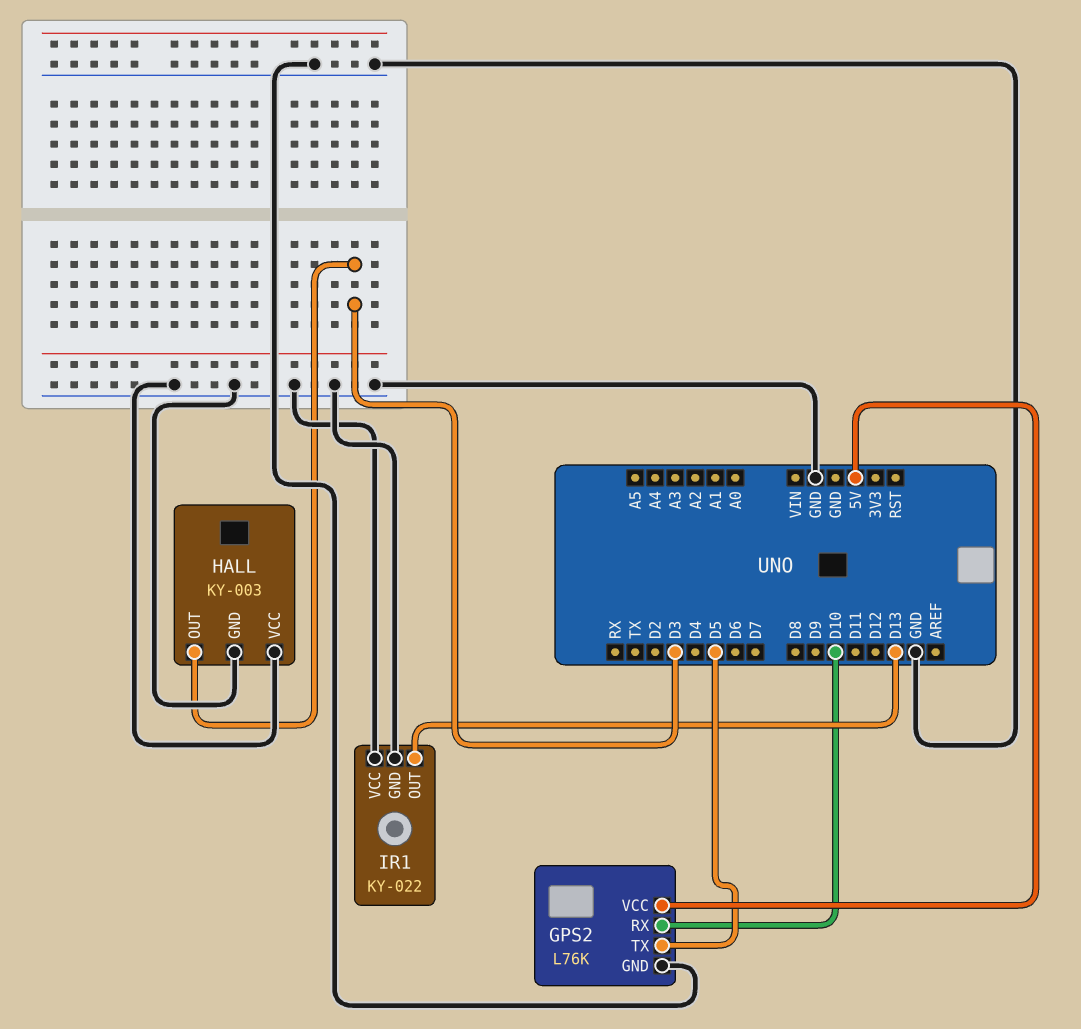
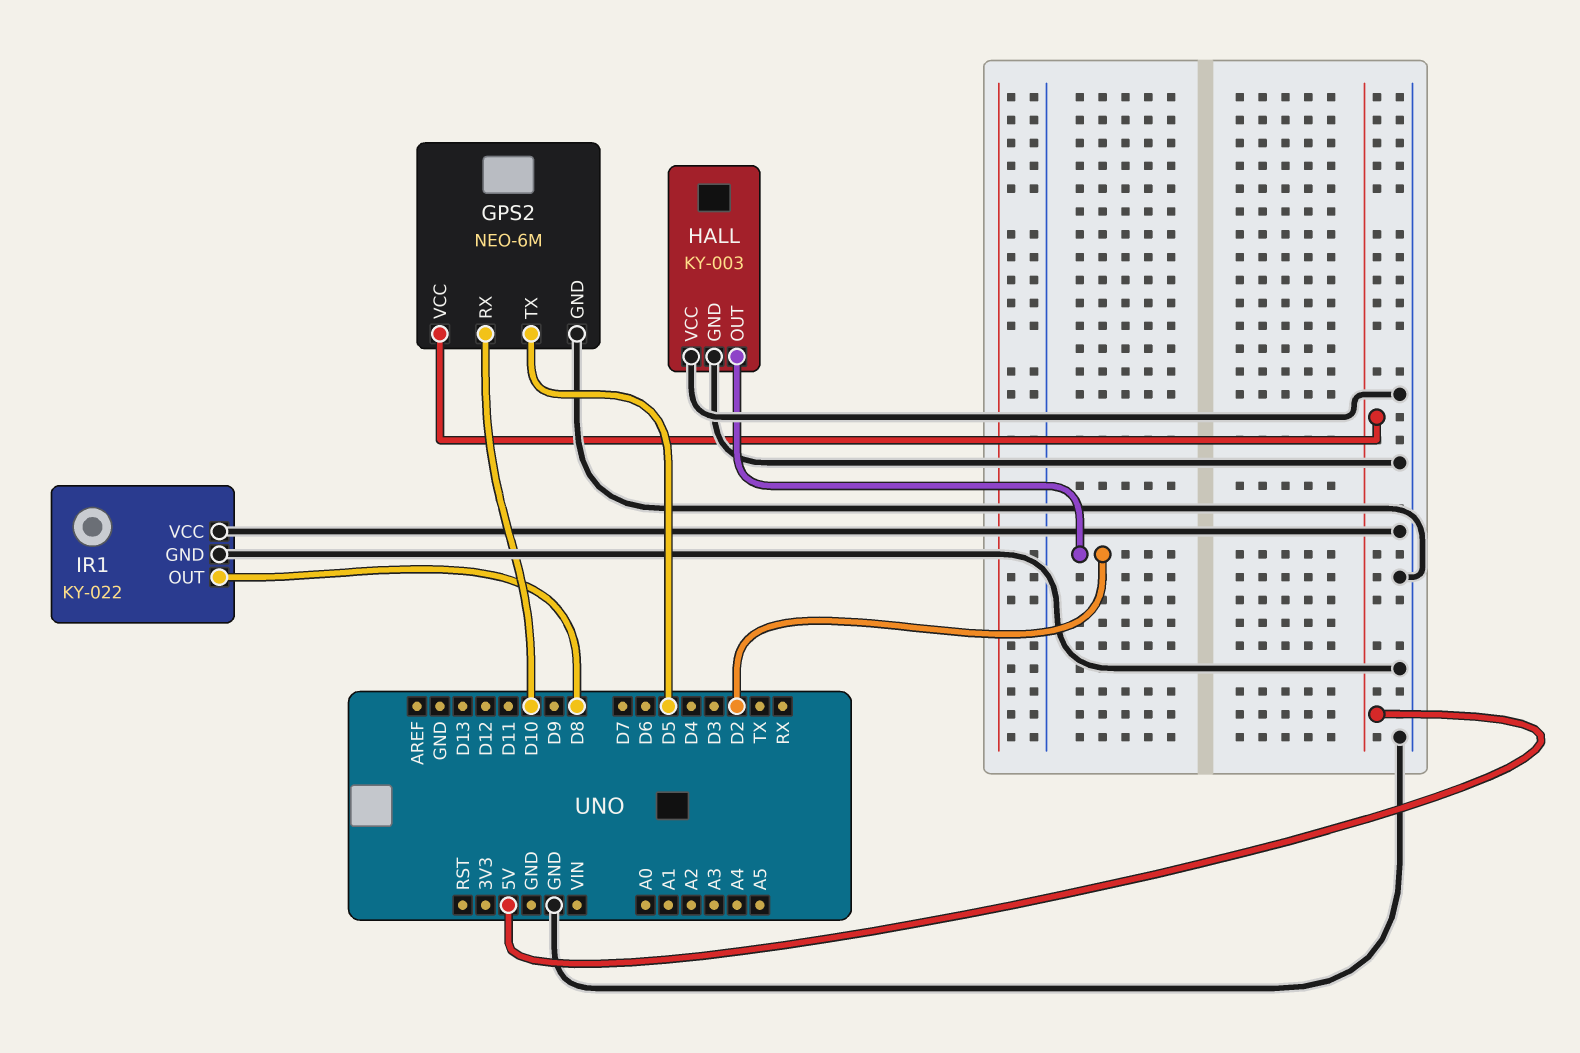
GPS2: L76K -> NEO-6M
HALL pin OUT: D3 -> D2
IR1 pin OUT: D13 -> D8

